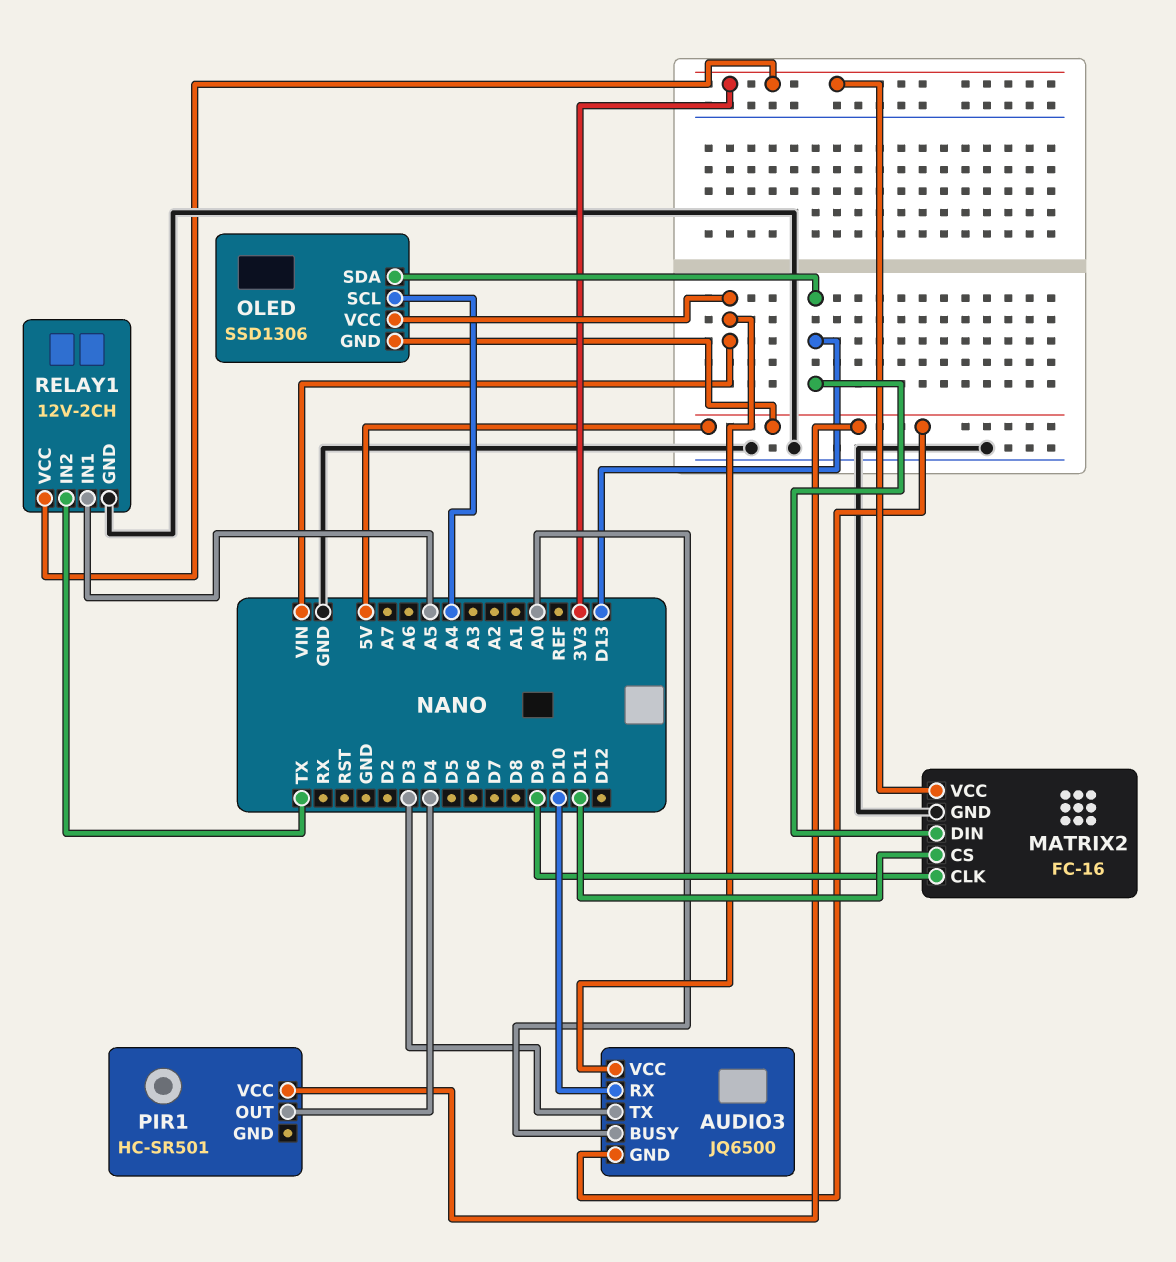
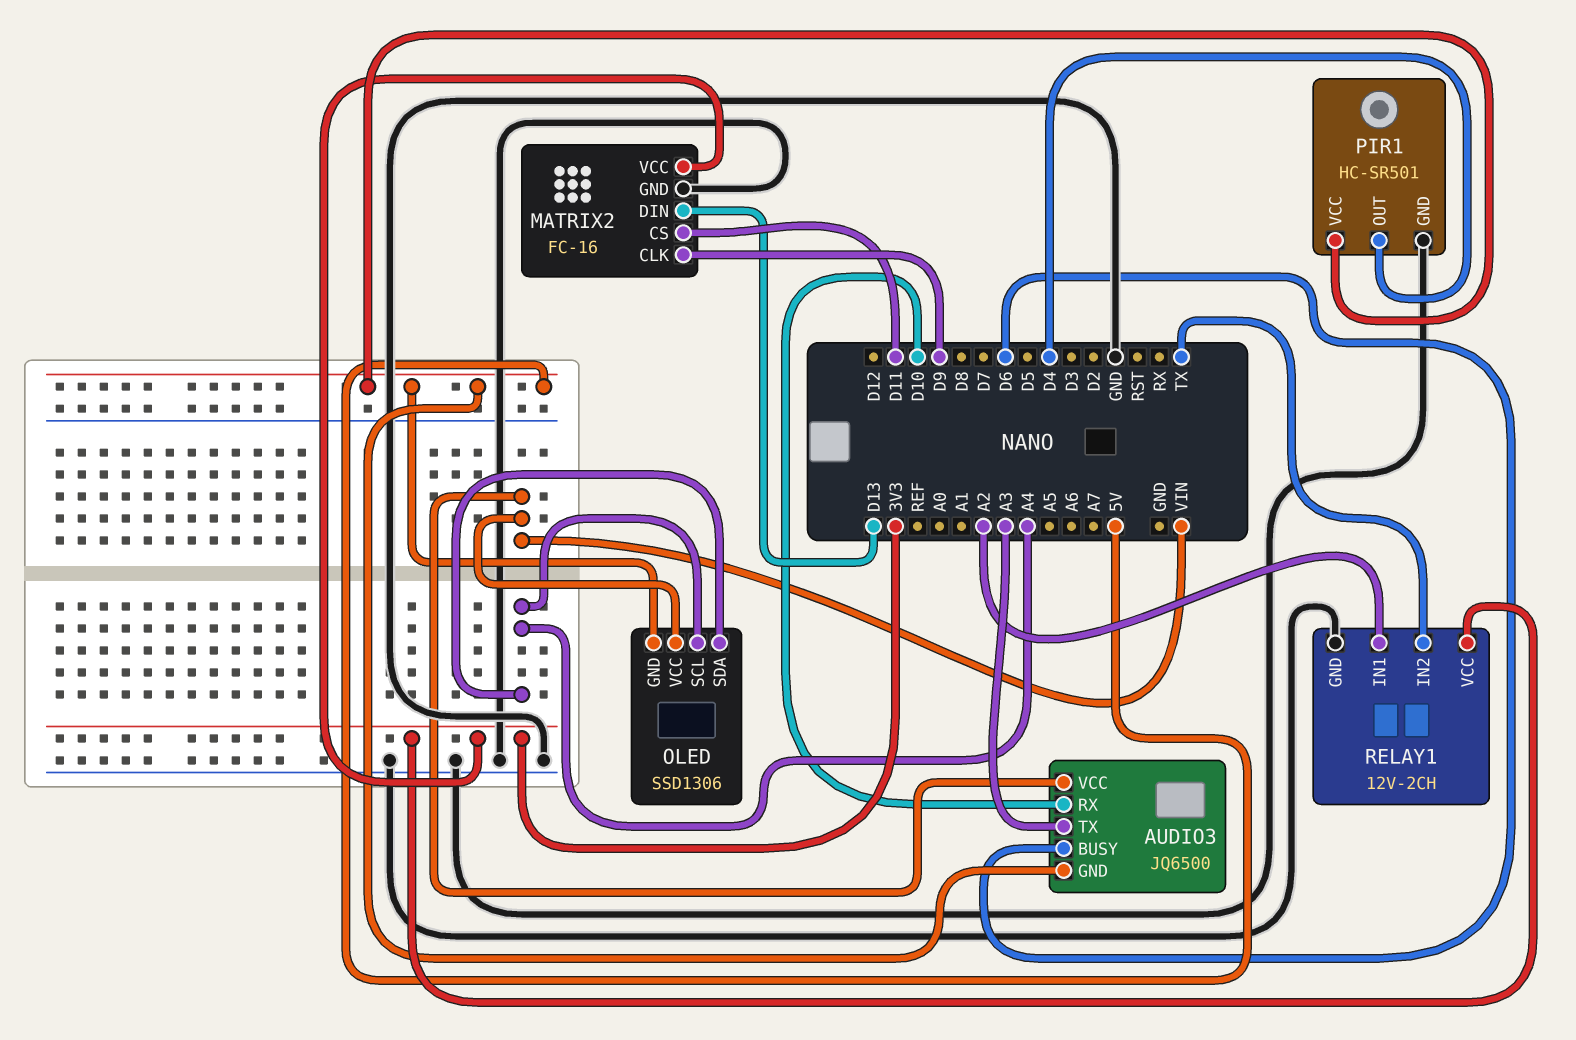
AUDIO3 pin BUSY: A0 -> D6
AUDIO3 pin TX: D3 -> A3
OLED pin SDA: D13 -> A4
PIR1 pin GND: none -> GND
RELAY1 pin IN1: A5 -> A2

